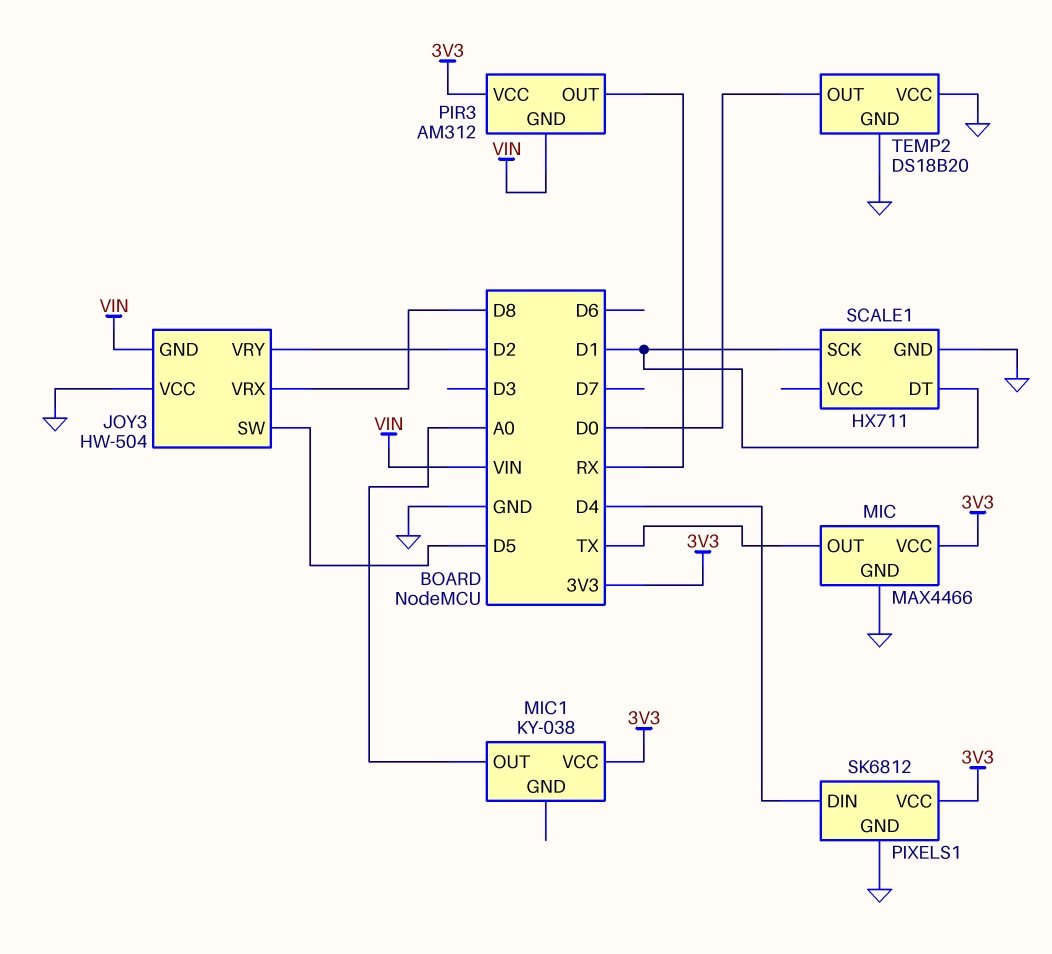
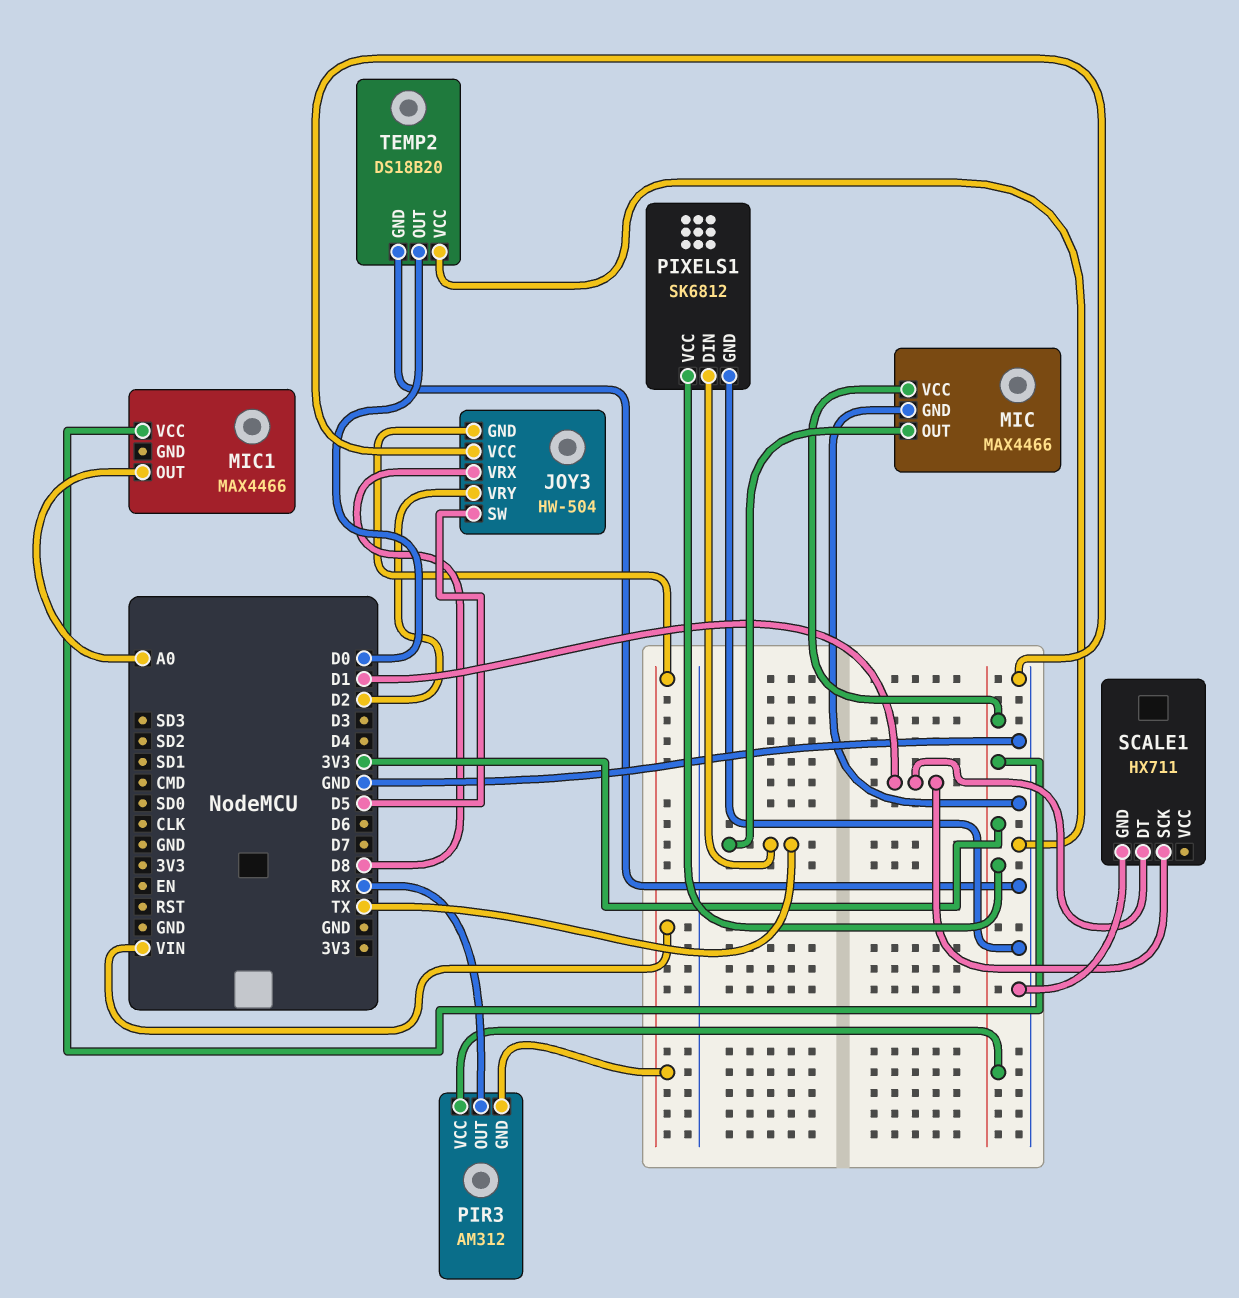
MIC1: KY-038 -> MAX4466
PIXELS1 pin DIN: D4 -> TX

